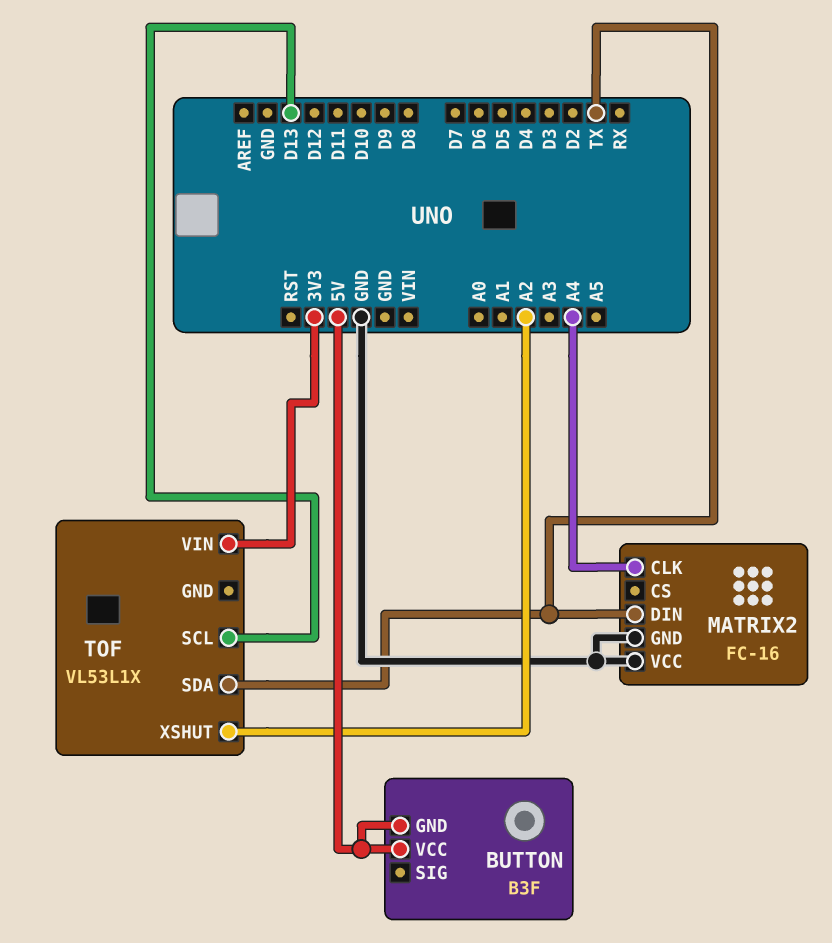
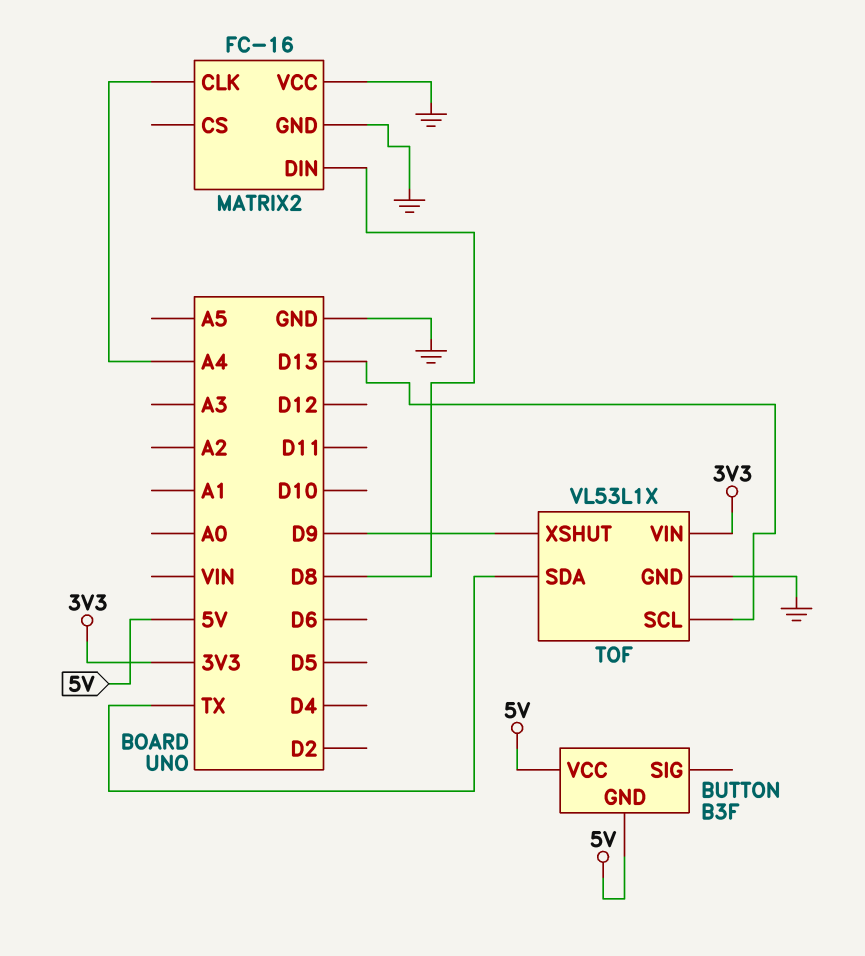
MATRIX2 pin DIN: TX -> D8
TOF pin GND: none -> GND
TOF pin XSHUT: A2 -> D9

